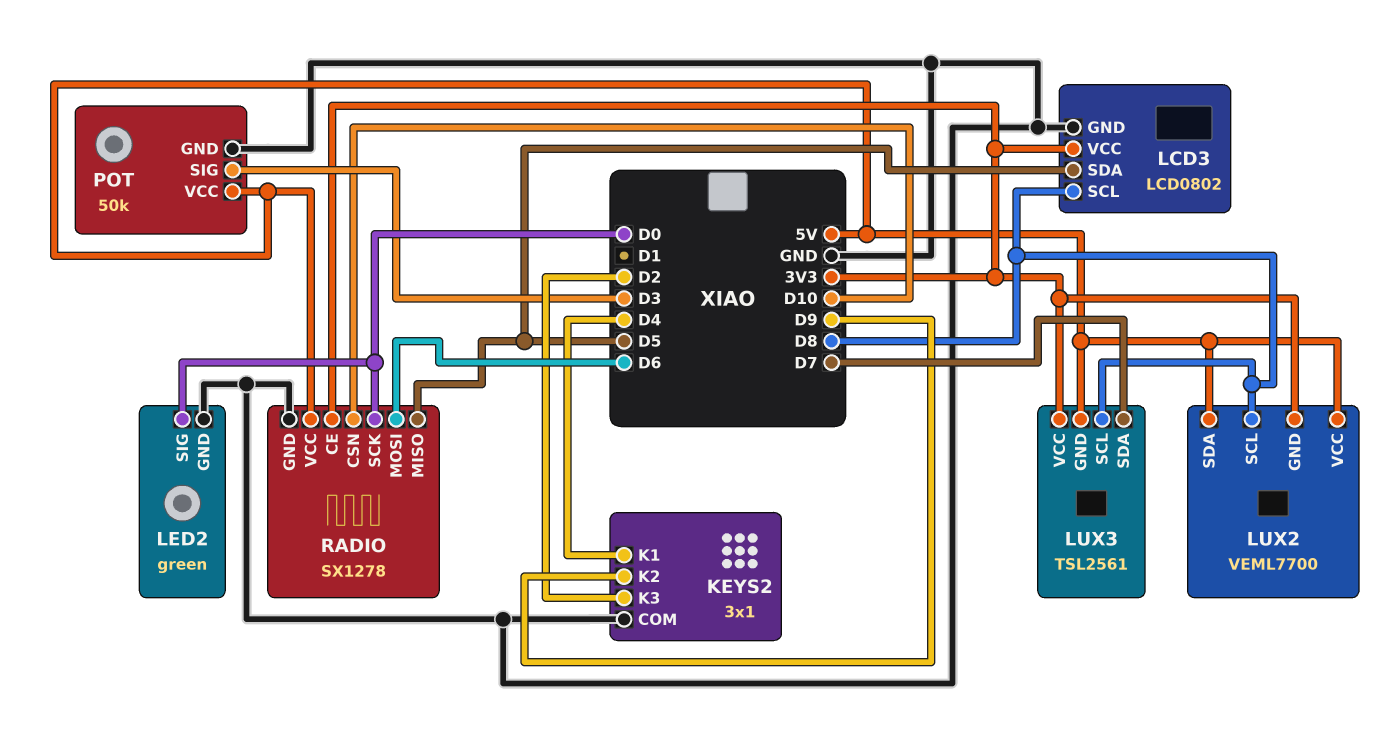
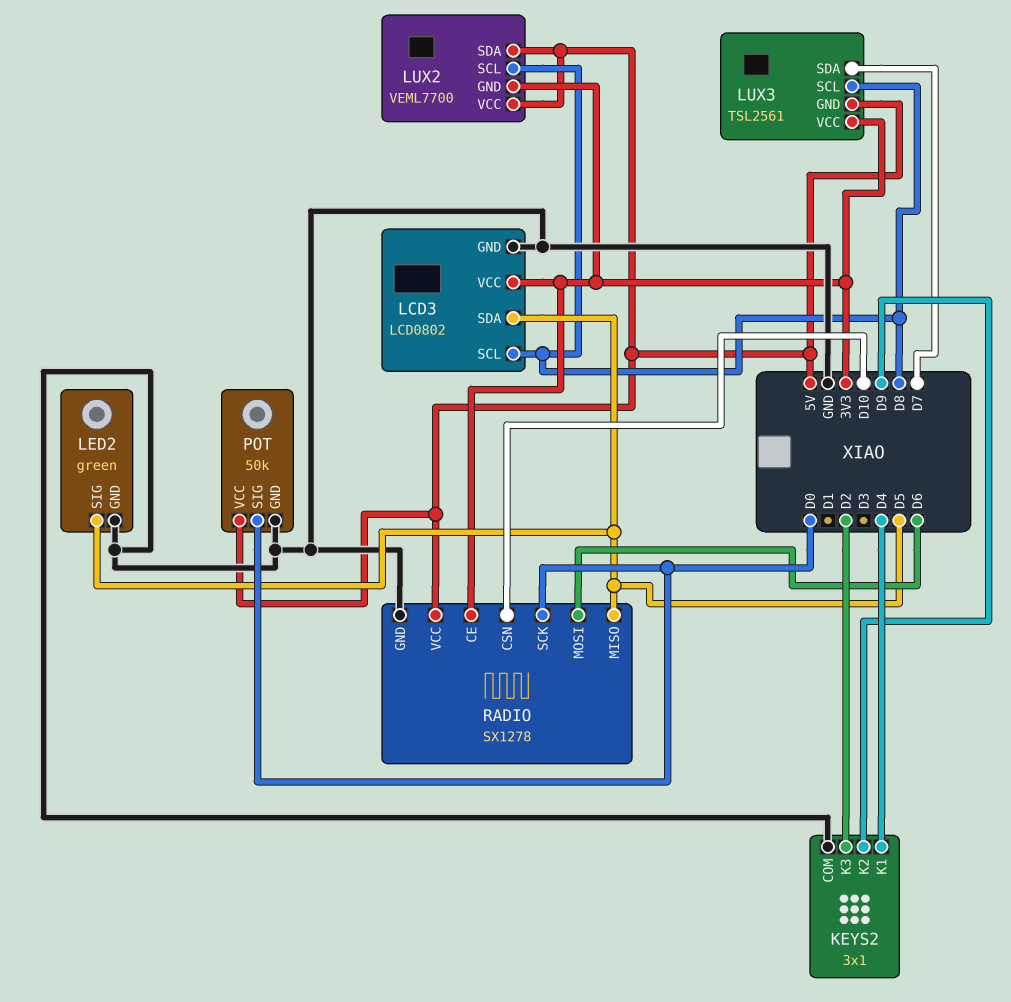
LED2 pin SIG: D0 -> D5
POT pin SIG: D3 -> D0

